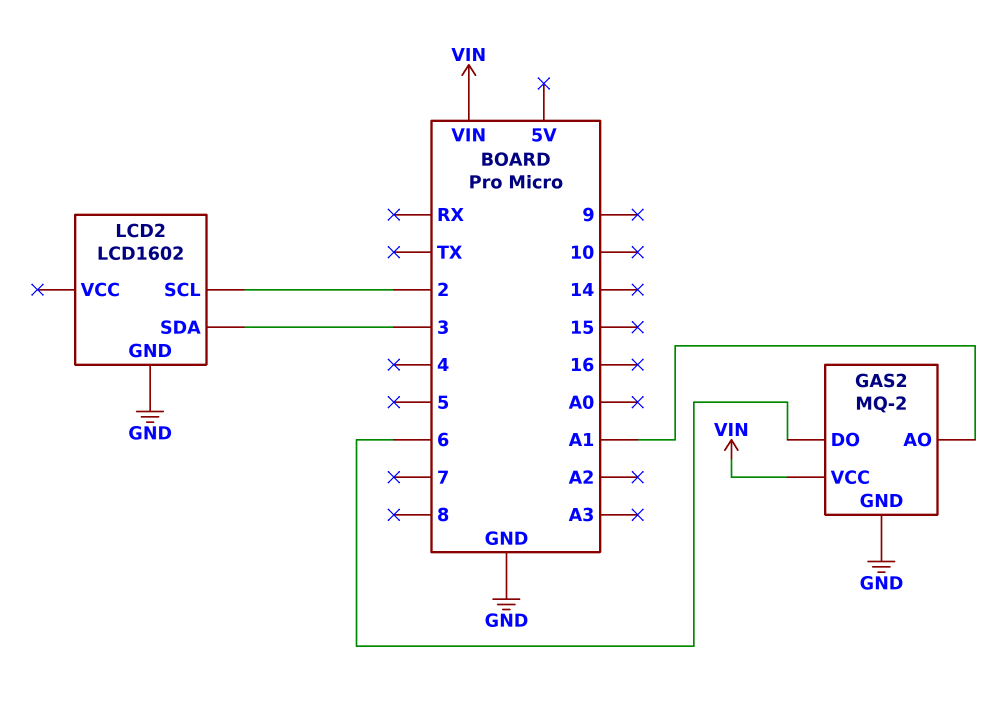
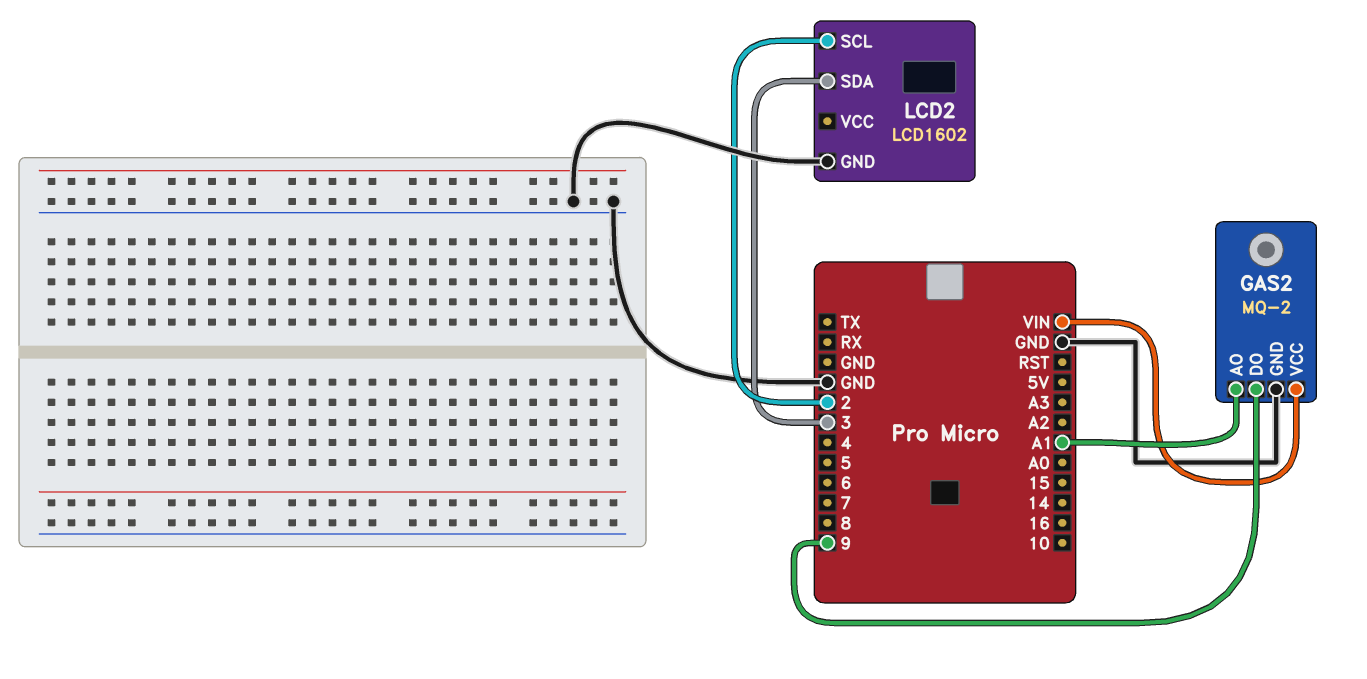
GAS2 pin DO: 6 -> 9

